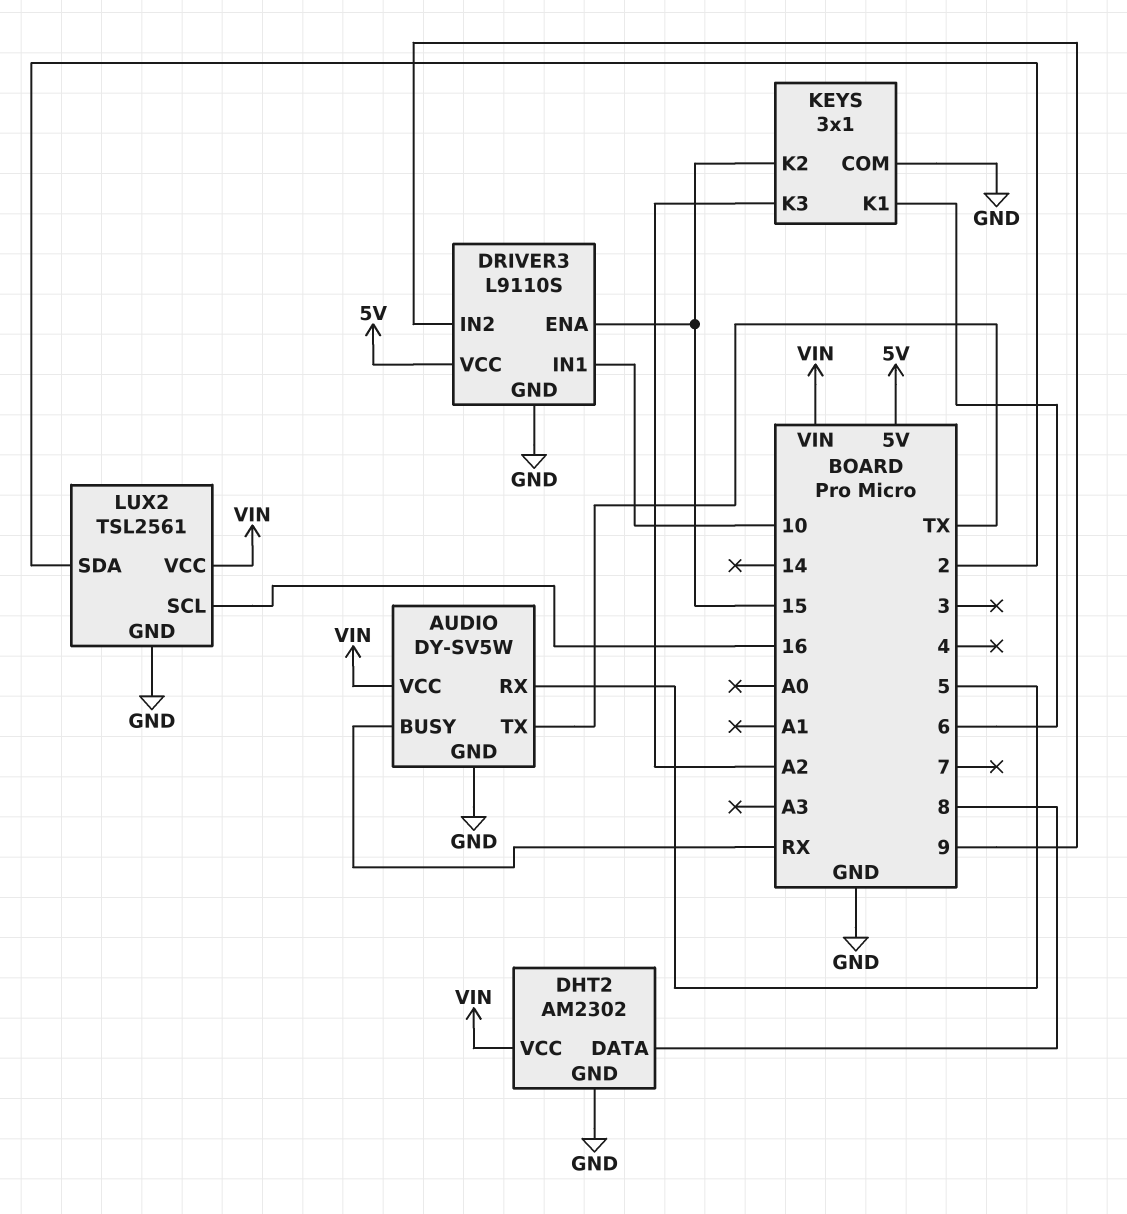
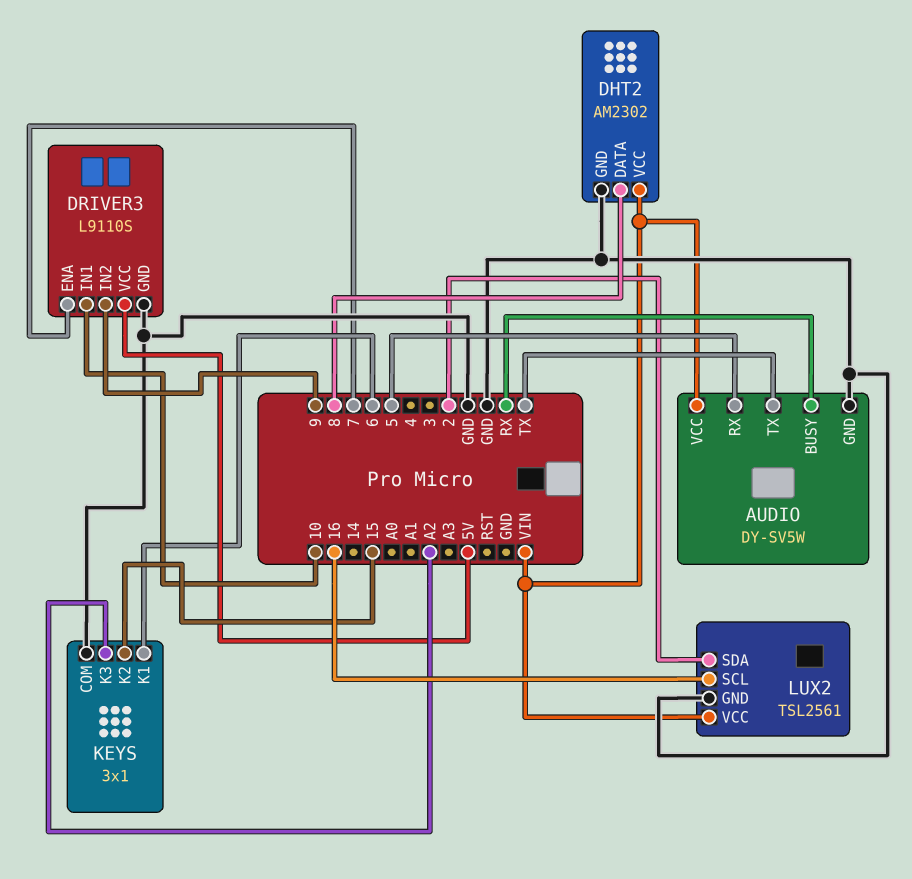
DRIVER3 pin ENA: 15 -> 7

